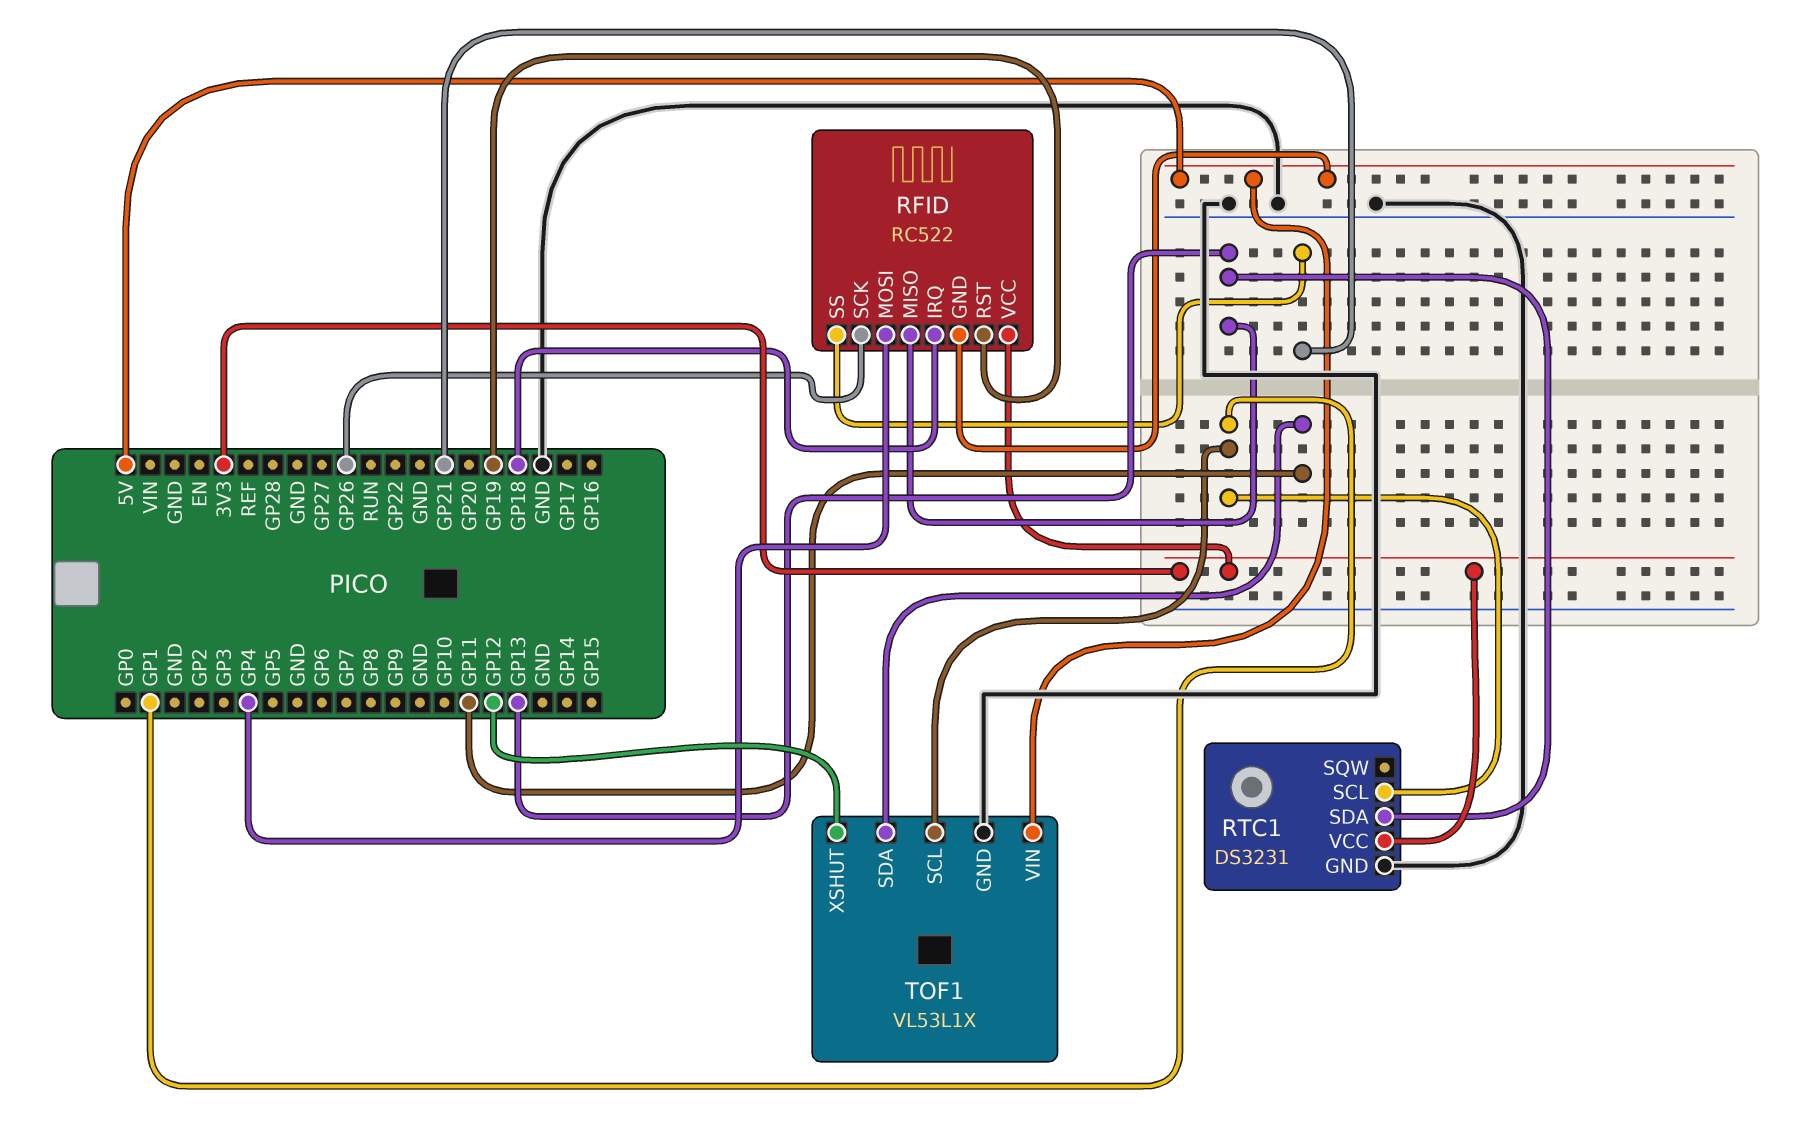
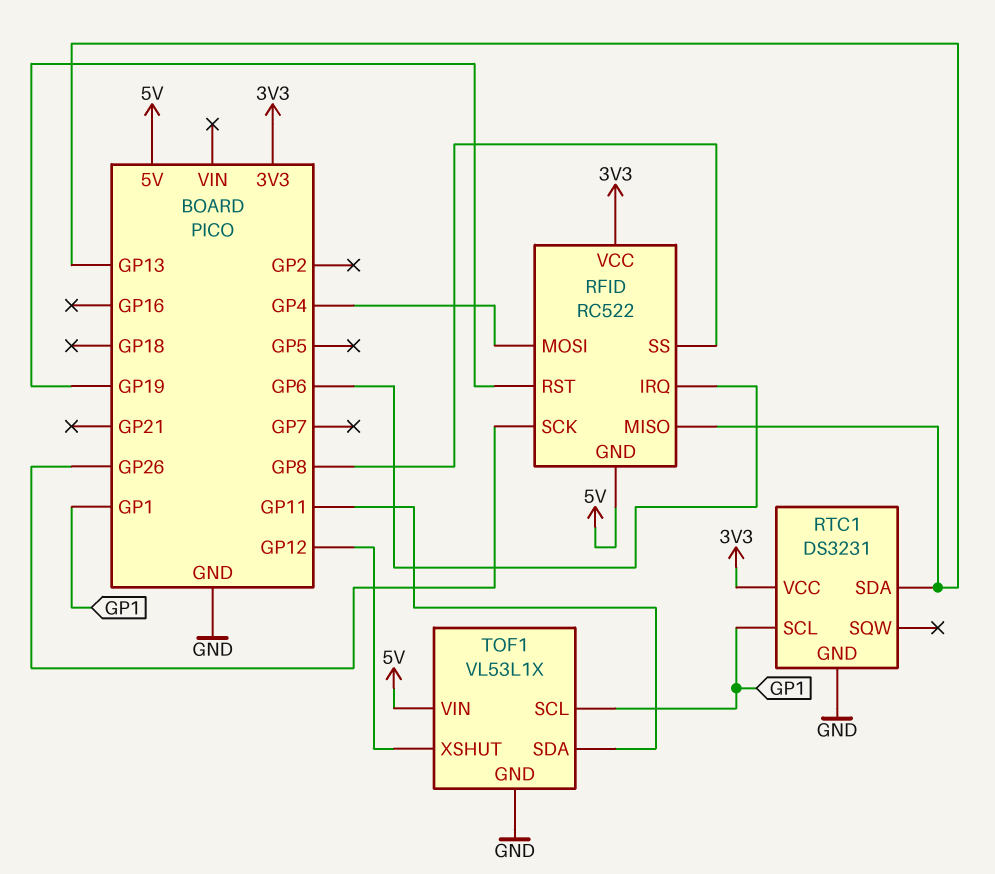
RFID pin IRQ: GP18 -> GP6
RFID pin SS: GP21 -> GP8

